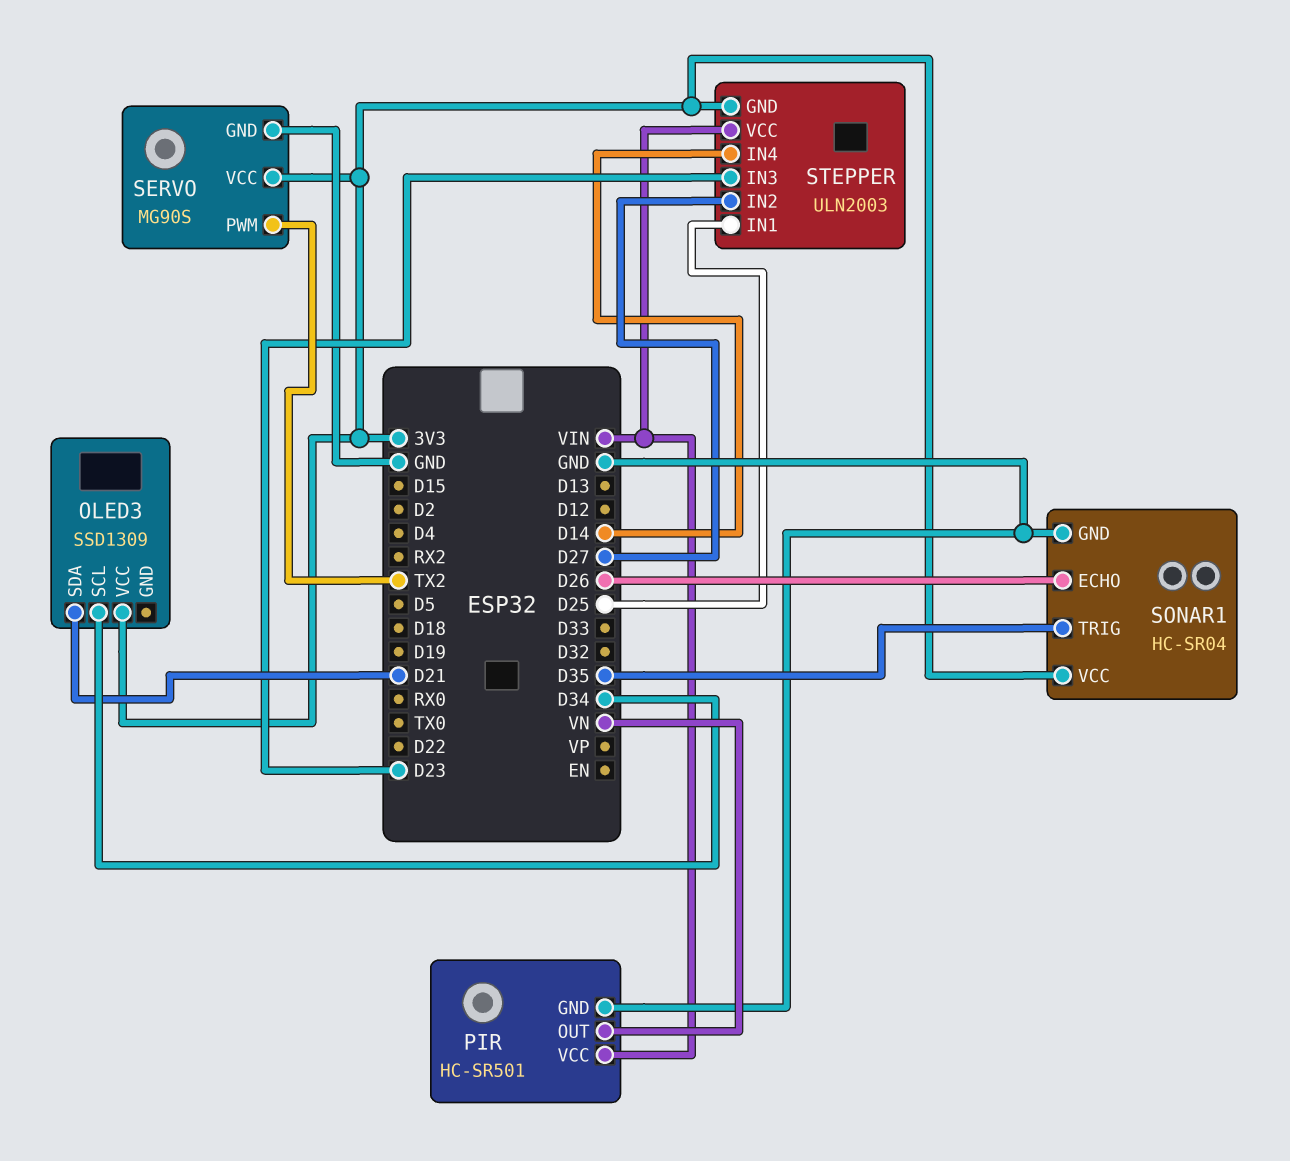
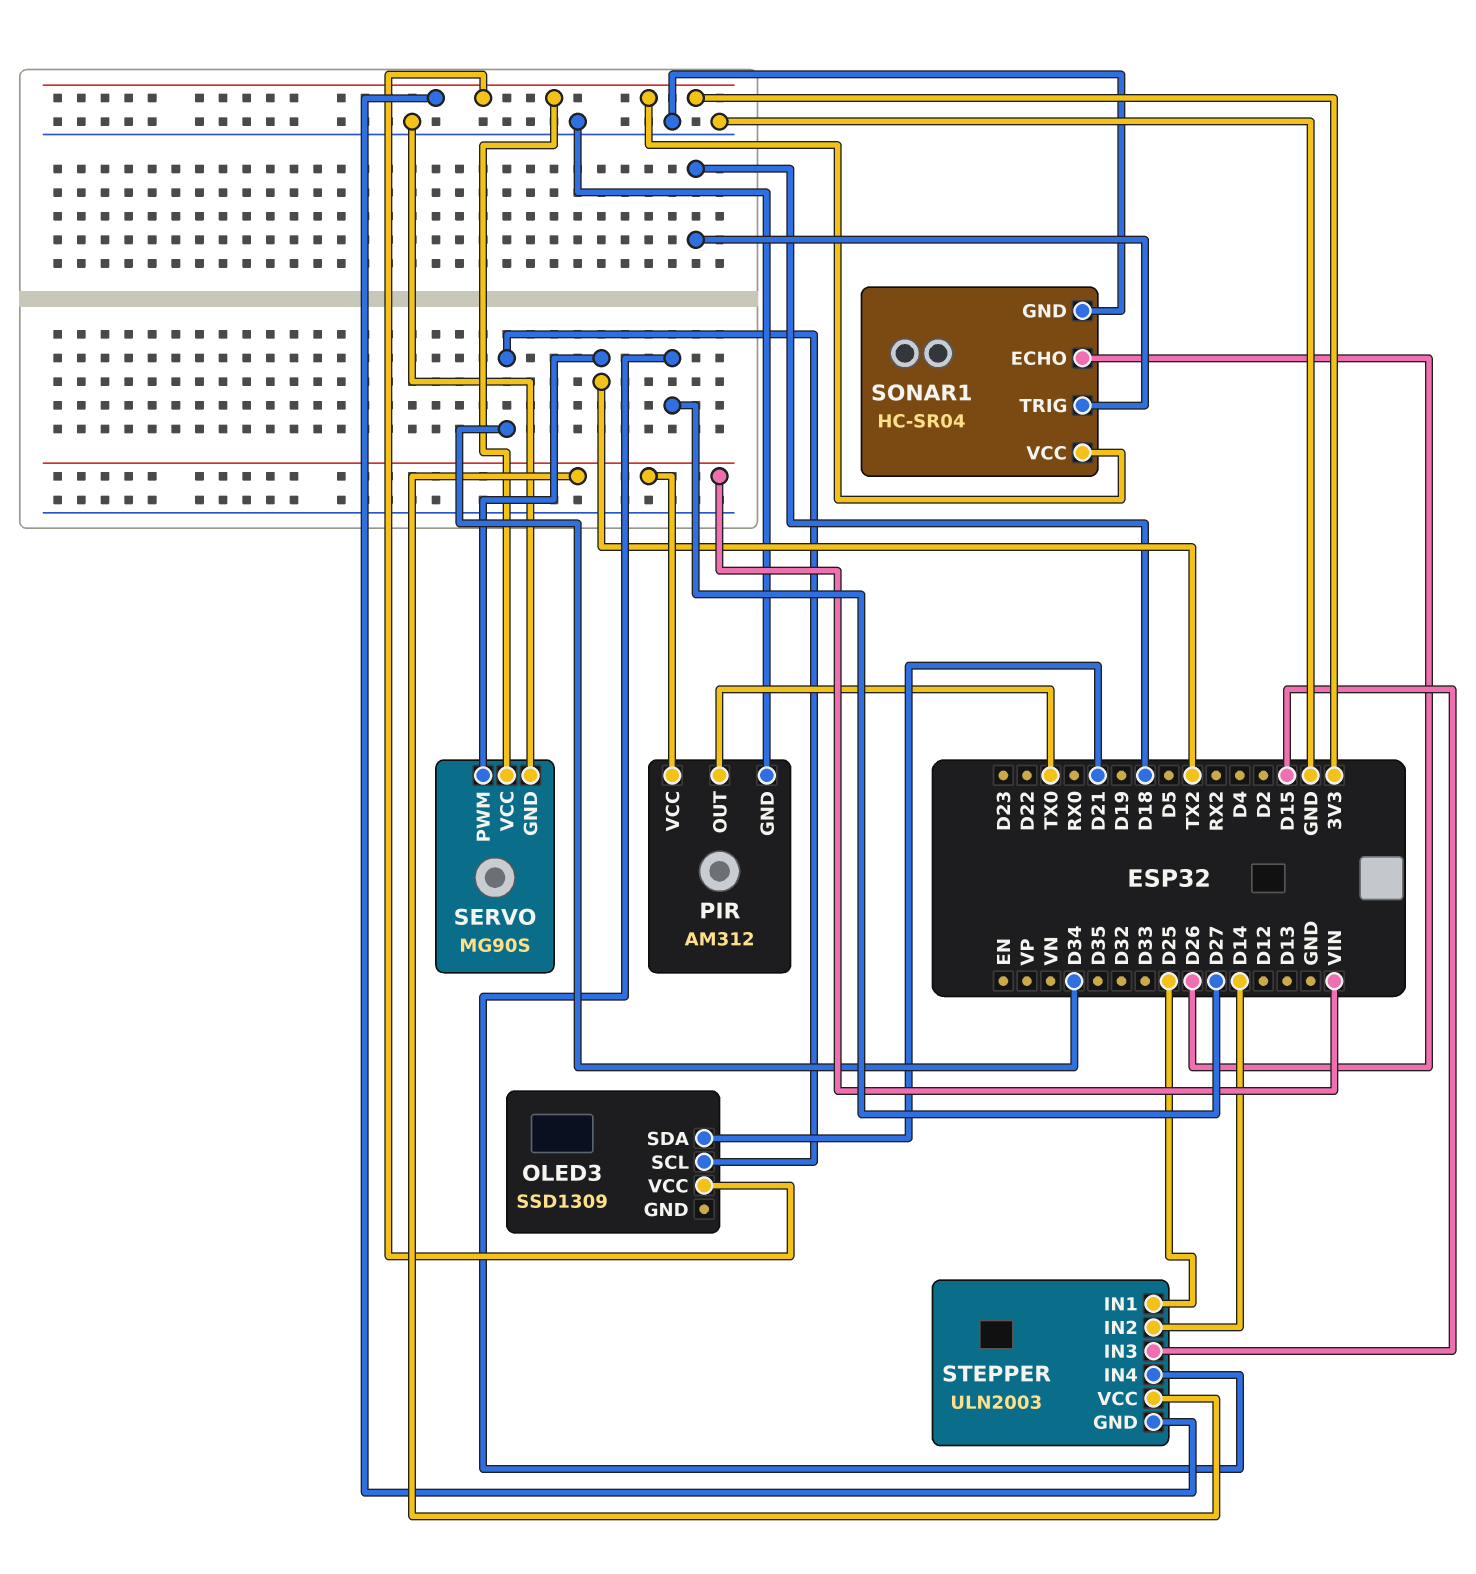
PIR: HC-SR501 -> AM312
PIR pin OUT: VN -> TX0
SONAR1 pin TRIG: D35 -> D18
STEPPER pin IN2: D27 -> D14
STEPPER pin IN3: D23 -> D15
STEPPER pin IN4: D14 -> D27

